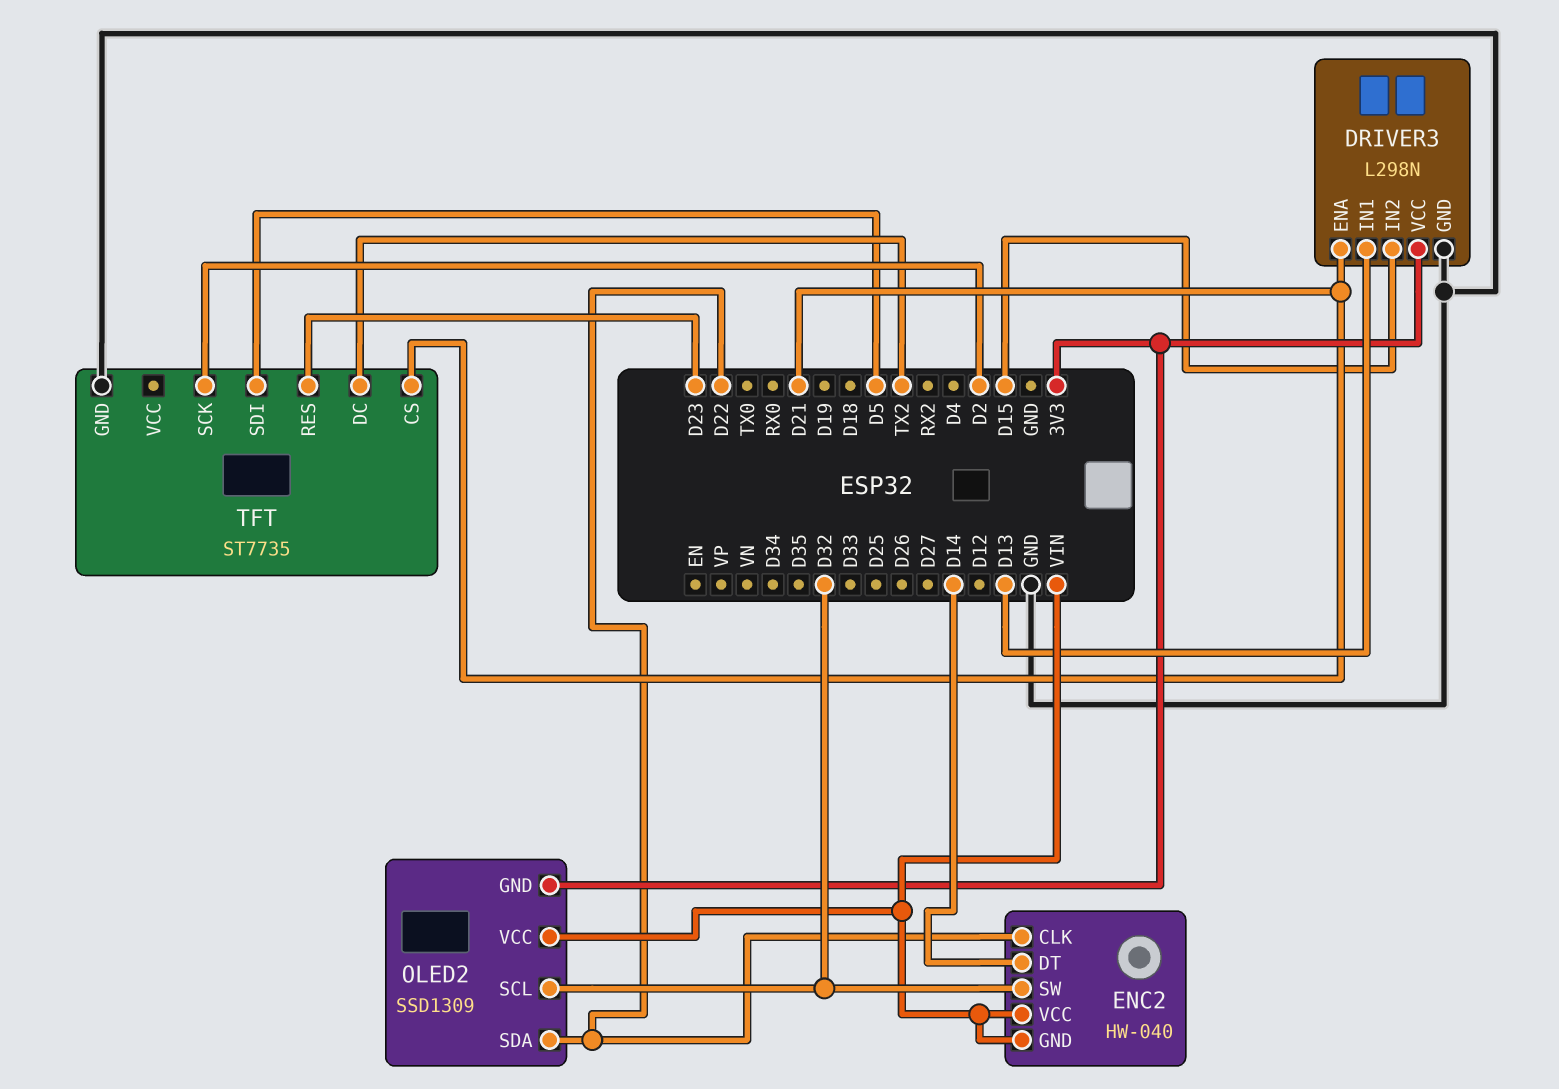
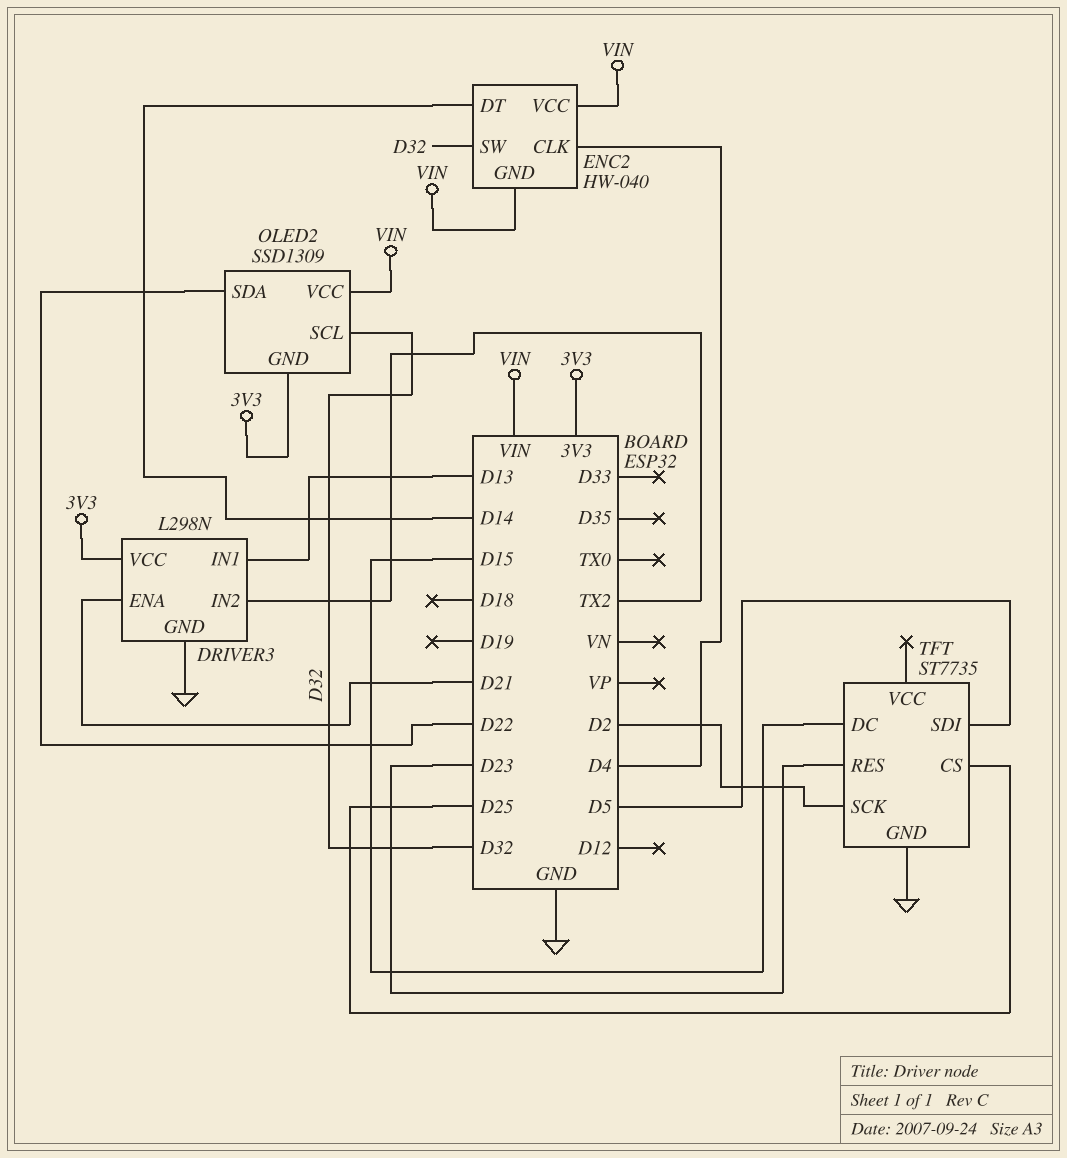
DRIVER3 pin IN2: D15 -> TX2
ENC2 pin CLK: D22 -> D4
TFT pin CS: D21 -> D25
TFT pin DC: TX2 -> D15

